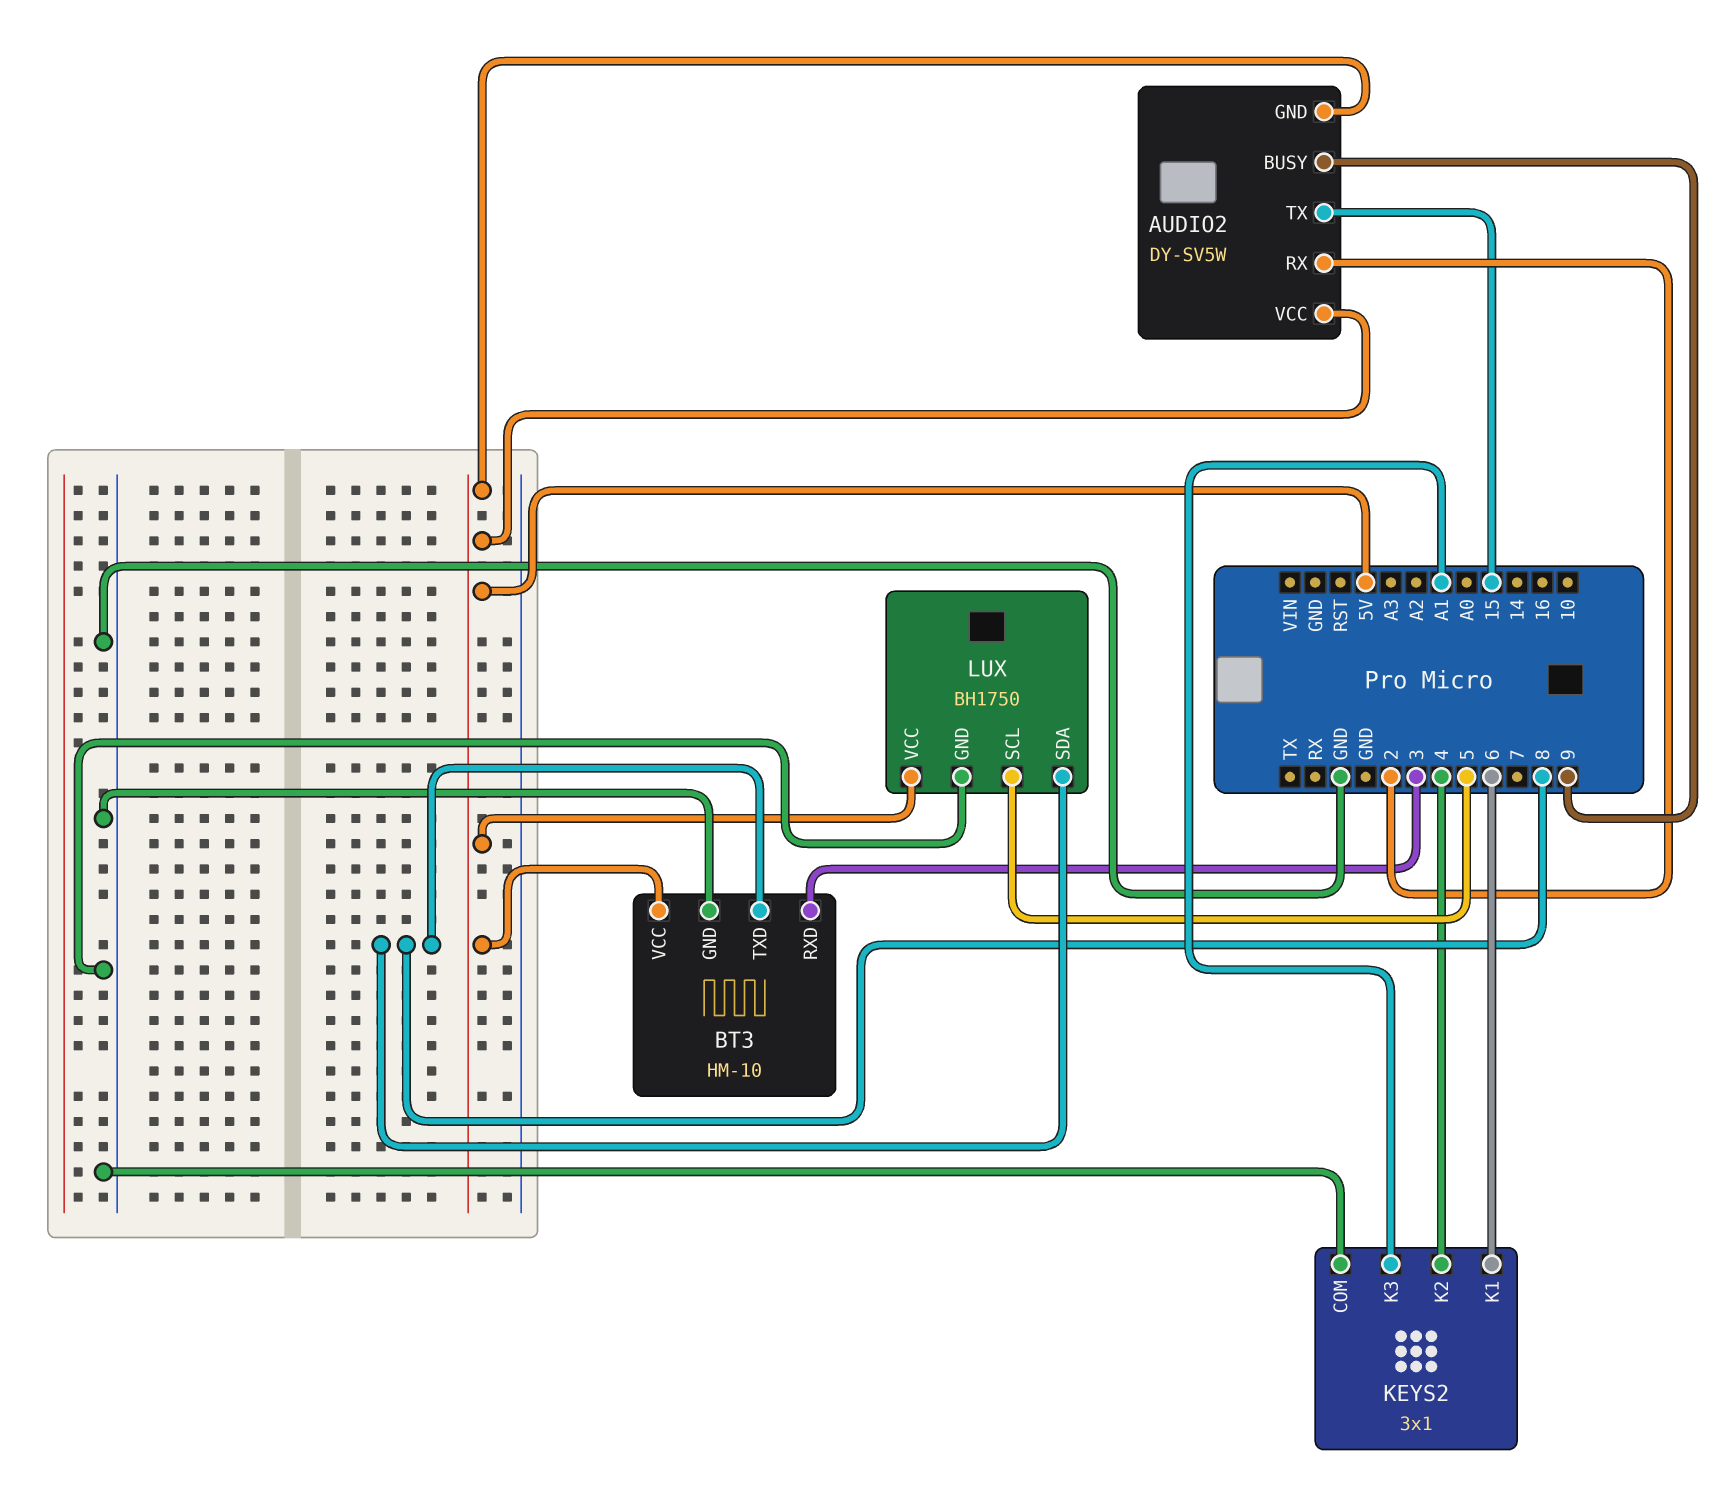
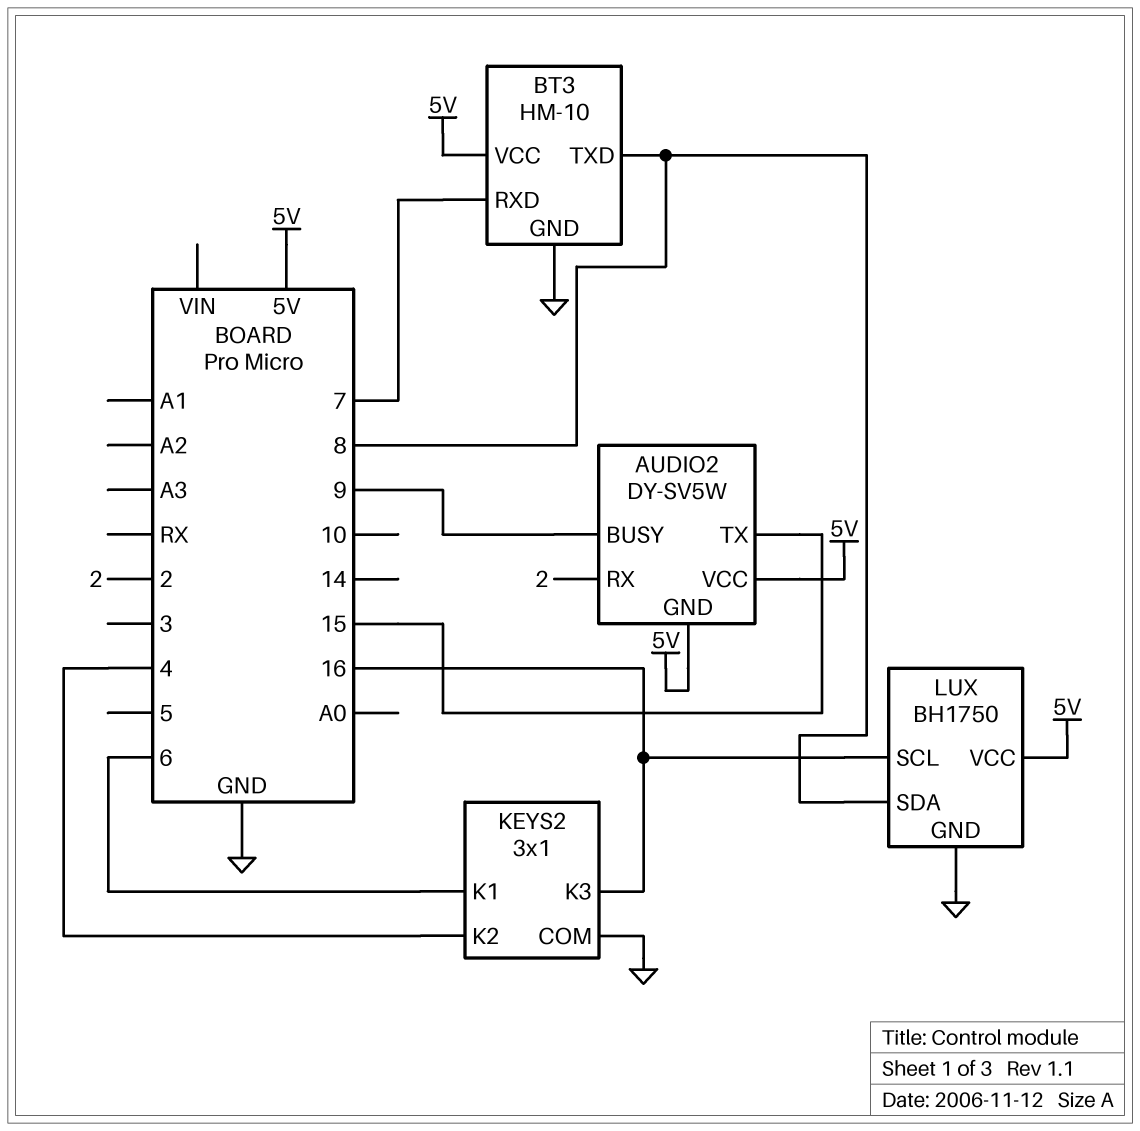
BT3 pin RXD: 3 -> 7
KEYS2 pin K3: A1 -> 16
LUX pin SCL: 5 -> 16

